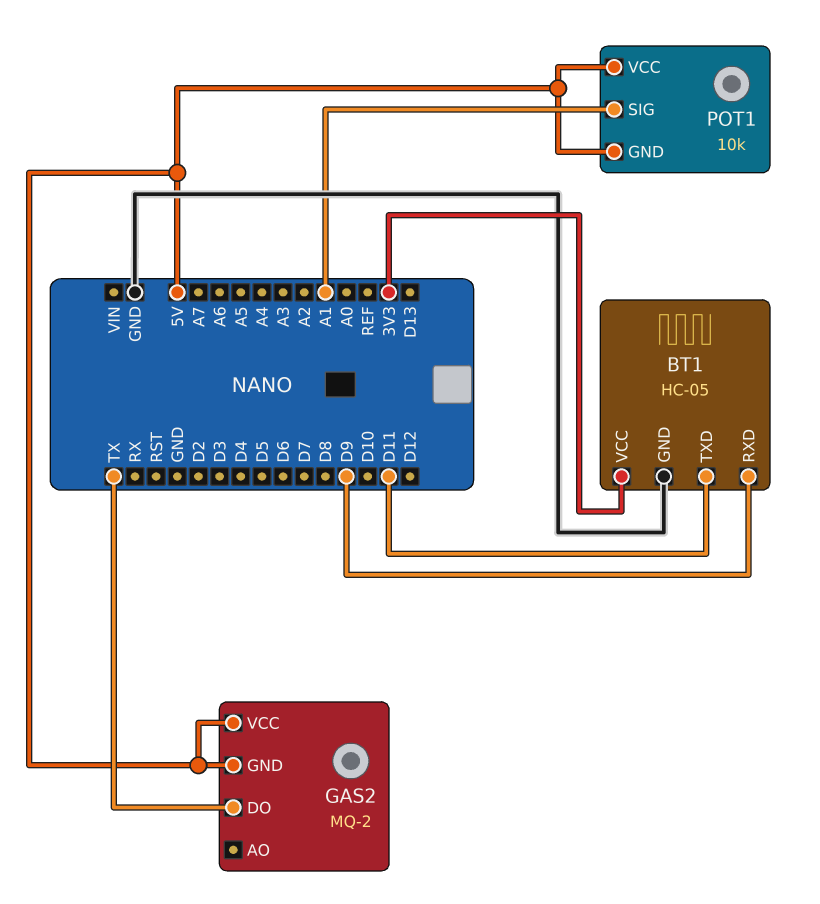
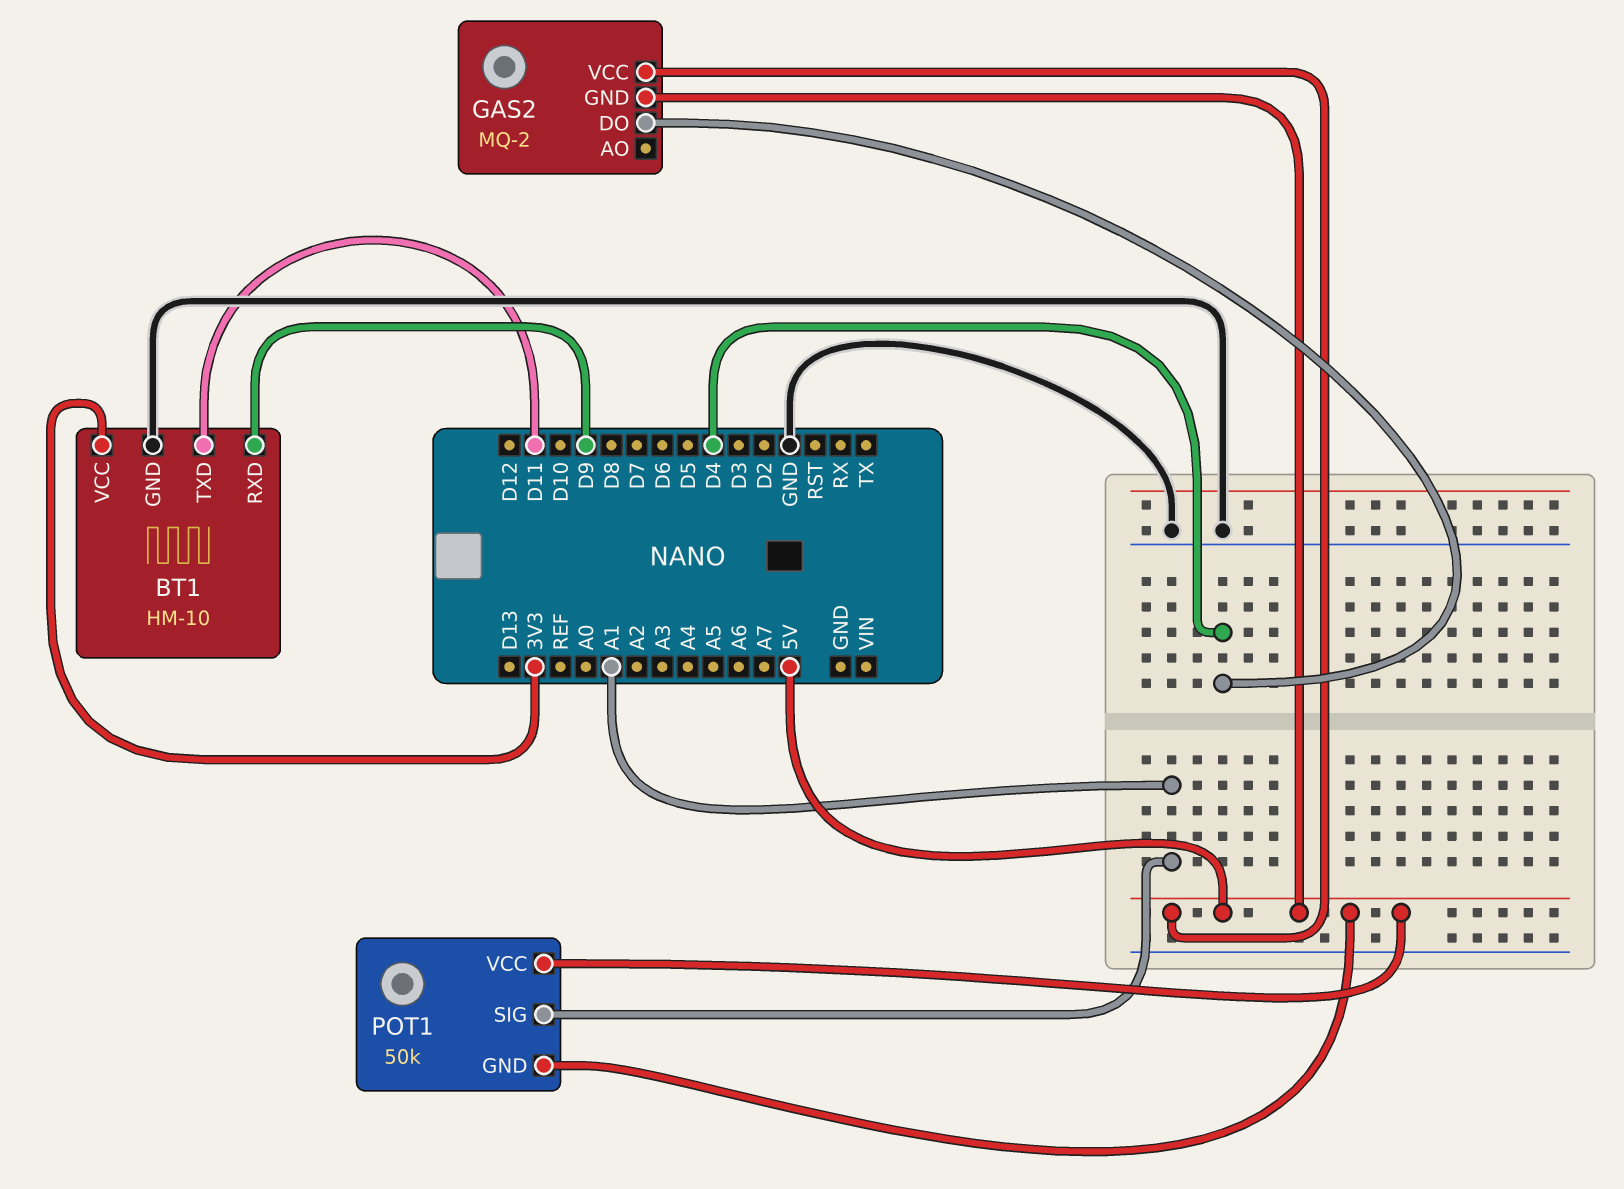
BT1: HC-05 -> HM-10
GAS2 pin DO: TX -> D4
POT1: 10k -> 50k

